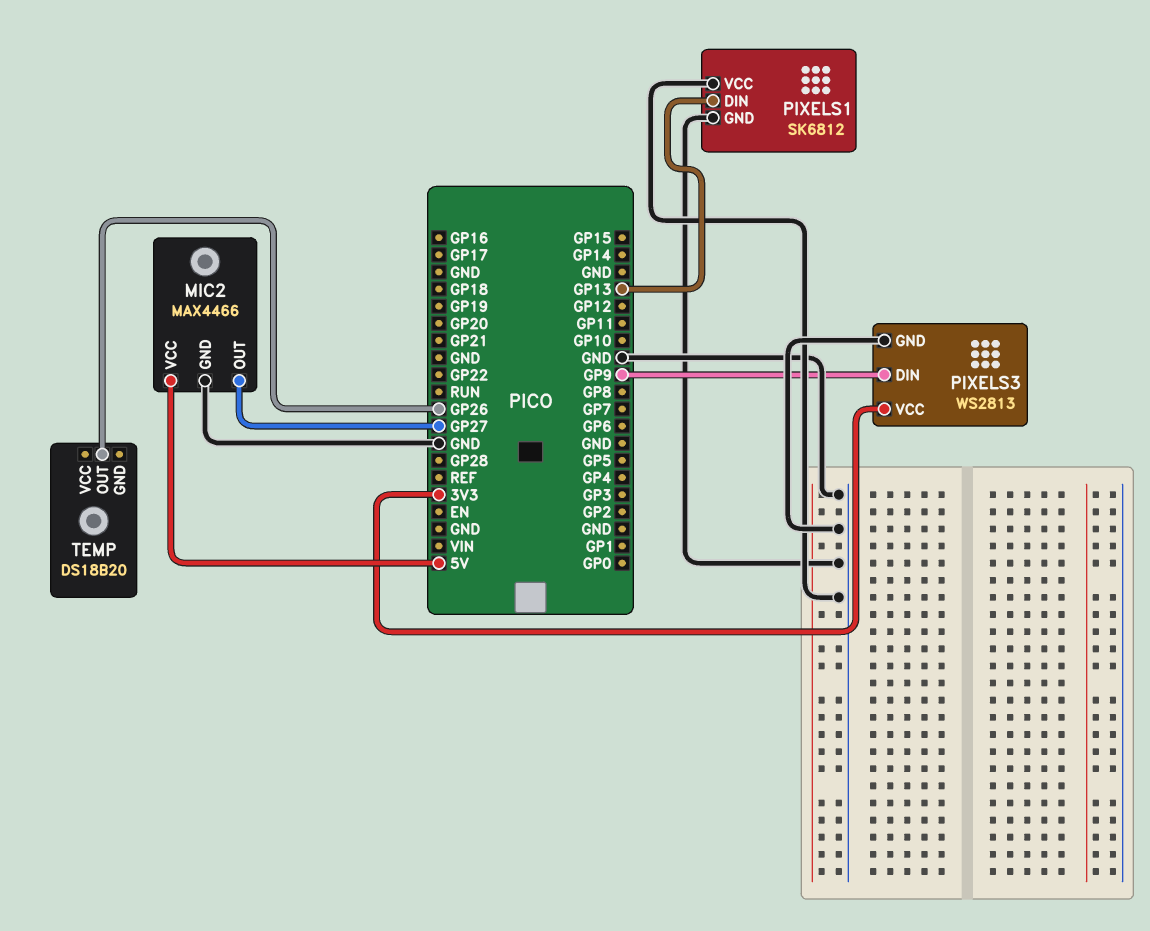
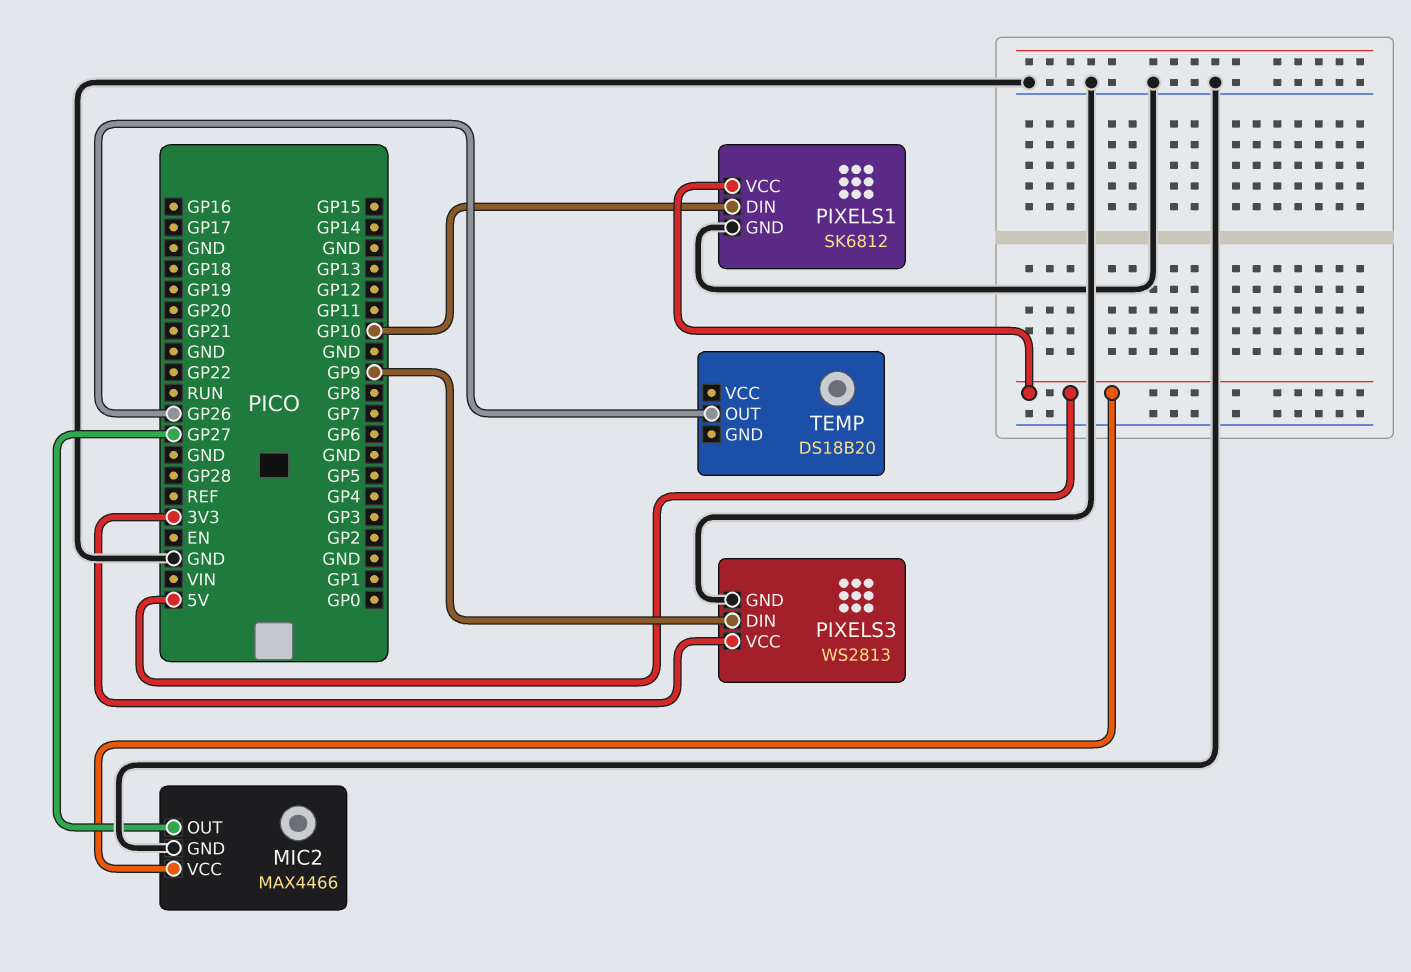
PIXELS1 pin DIN: GP13 -> GP10
PIXELS1 pin VCC: GND -> 5V

